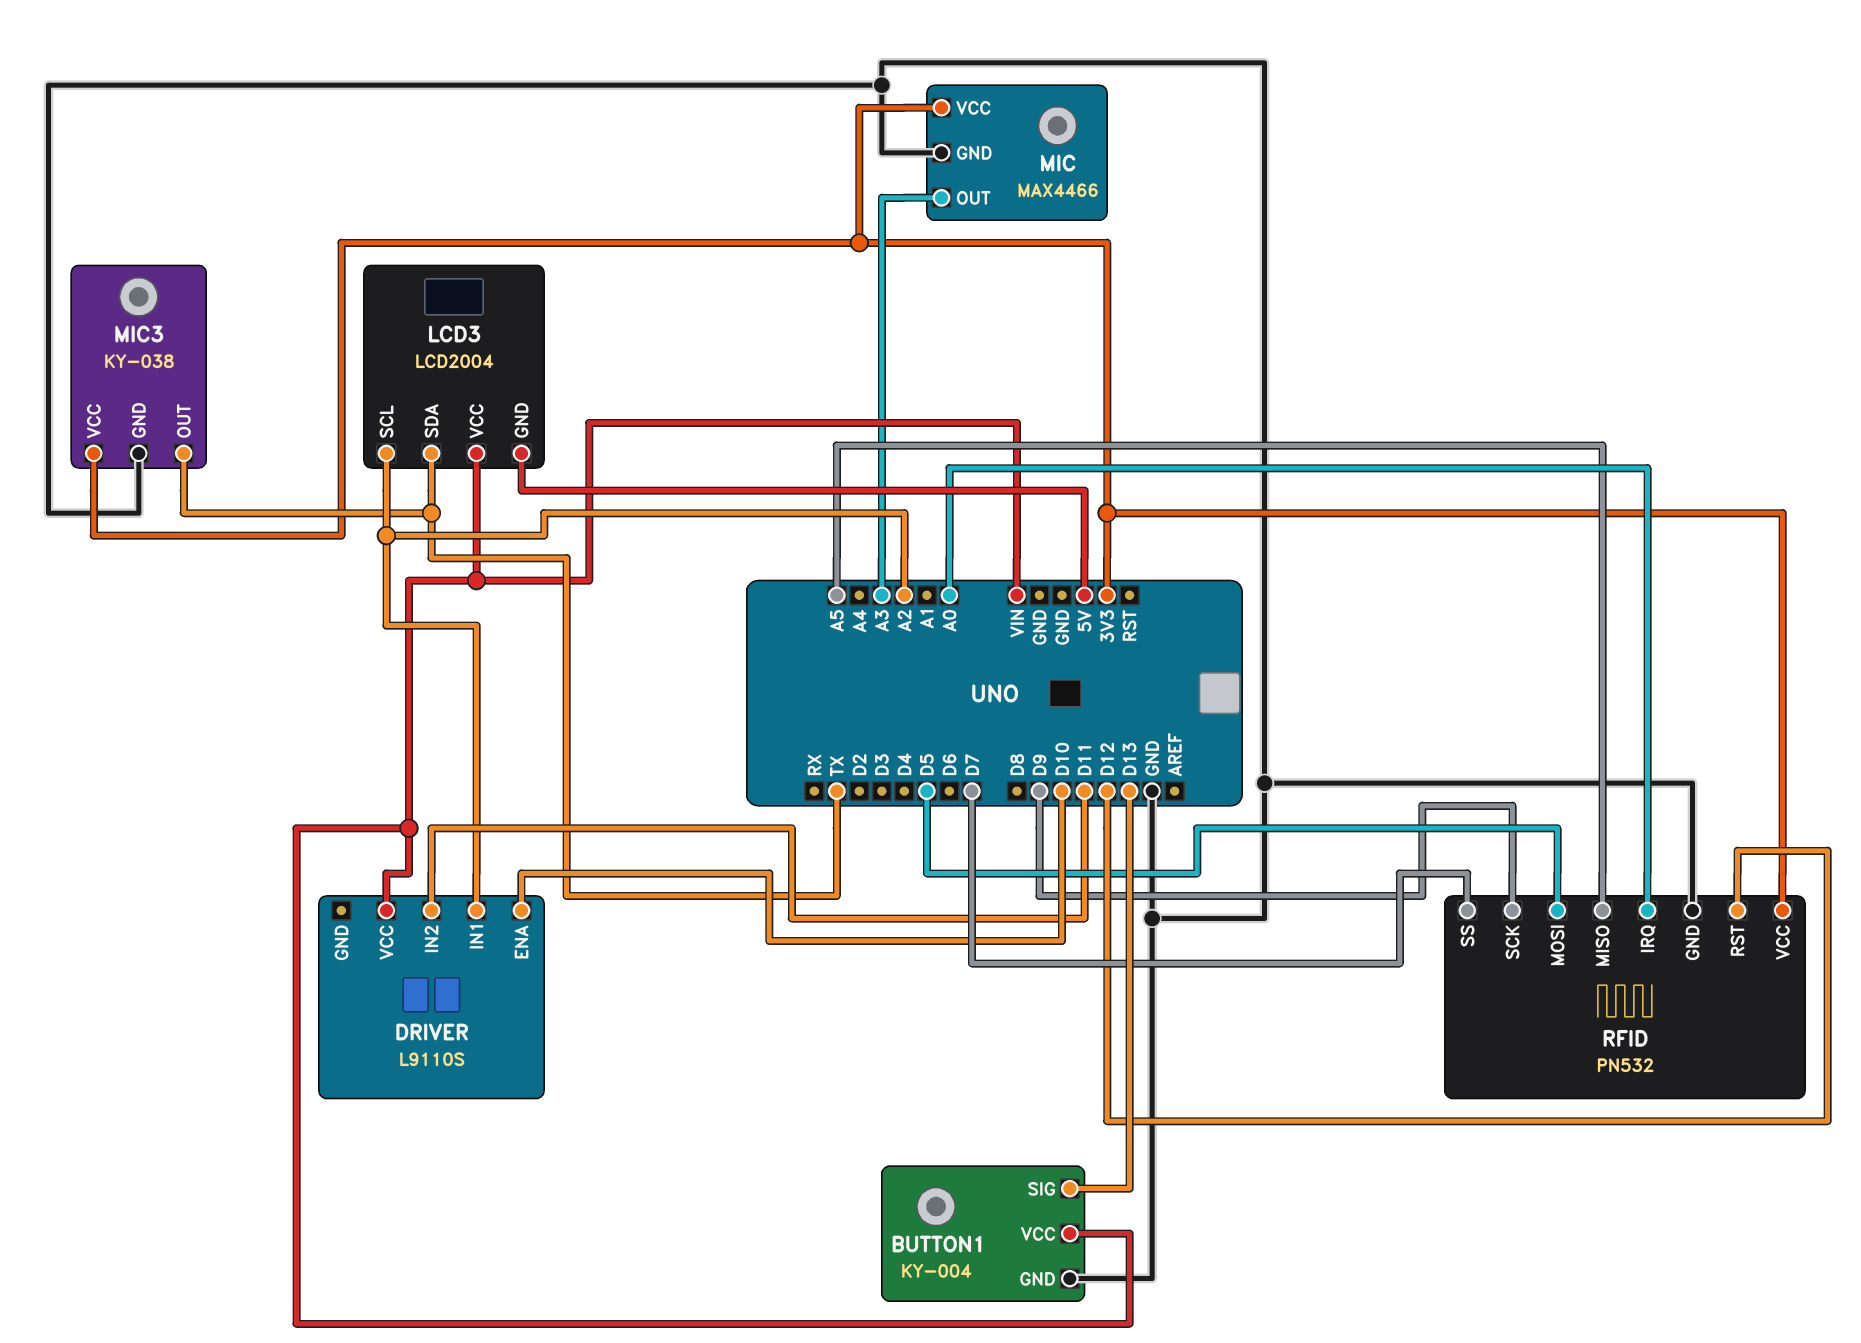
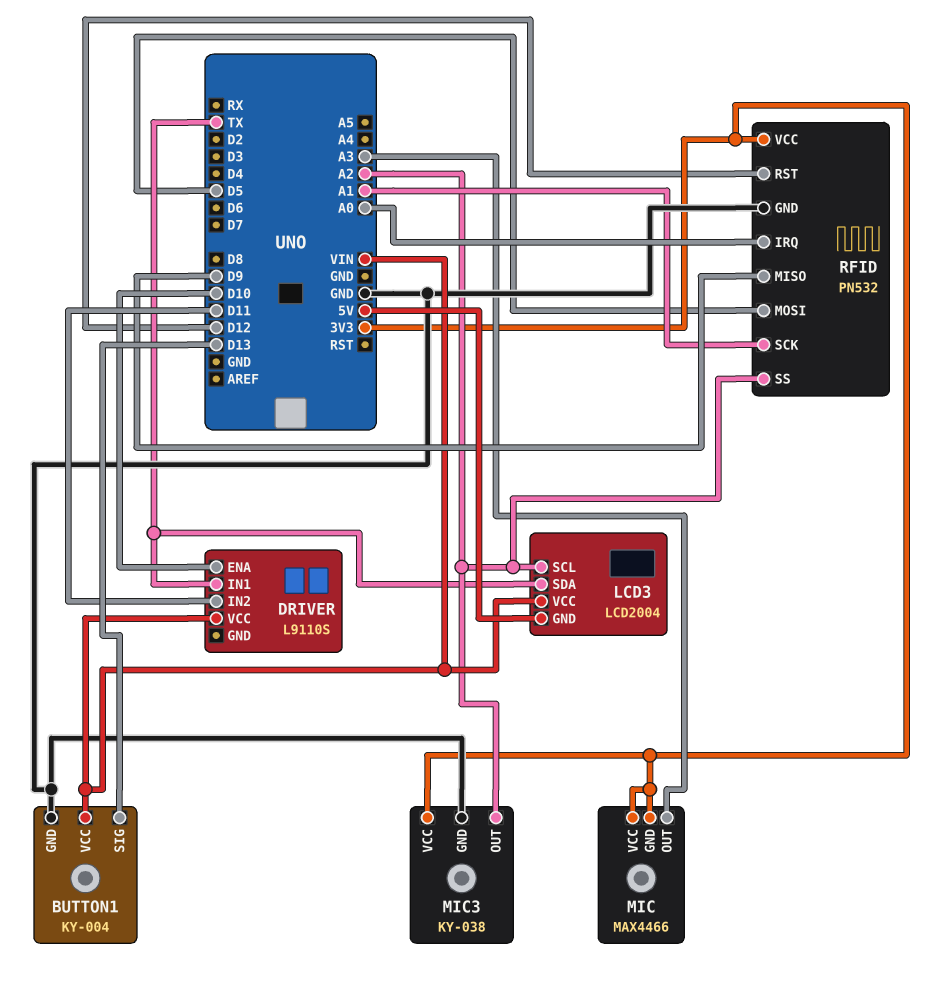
DRIVER pin IN1: A2 -> TX
MIC pin GND: GND -> 3V3
MIC3 pin OUT: TX -> A2
RFID pin MISO: A5 -> D9
RFID pin SCK: D9 -> A1
RFID pin SS: D7 -> A2

